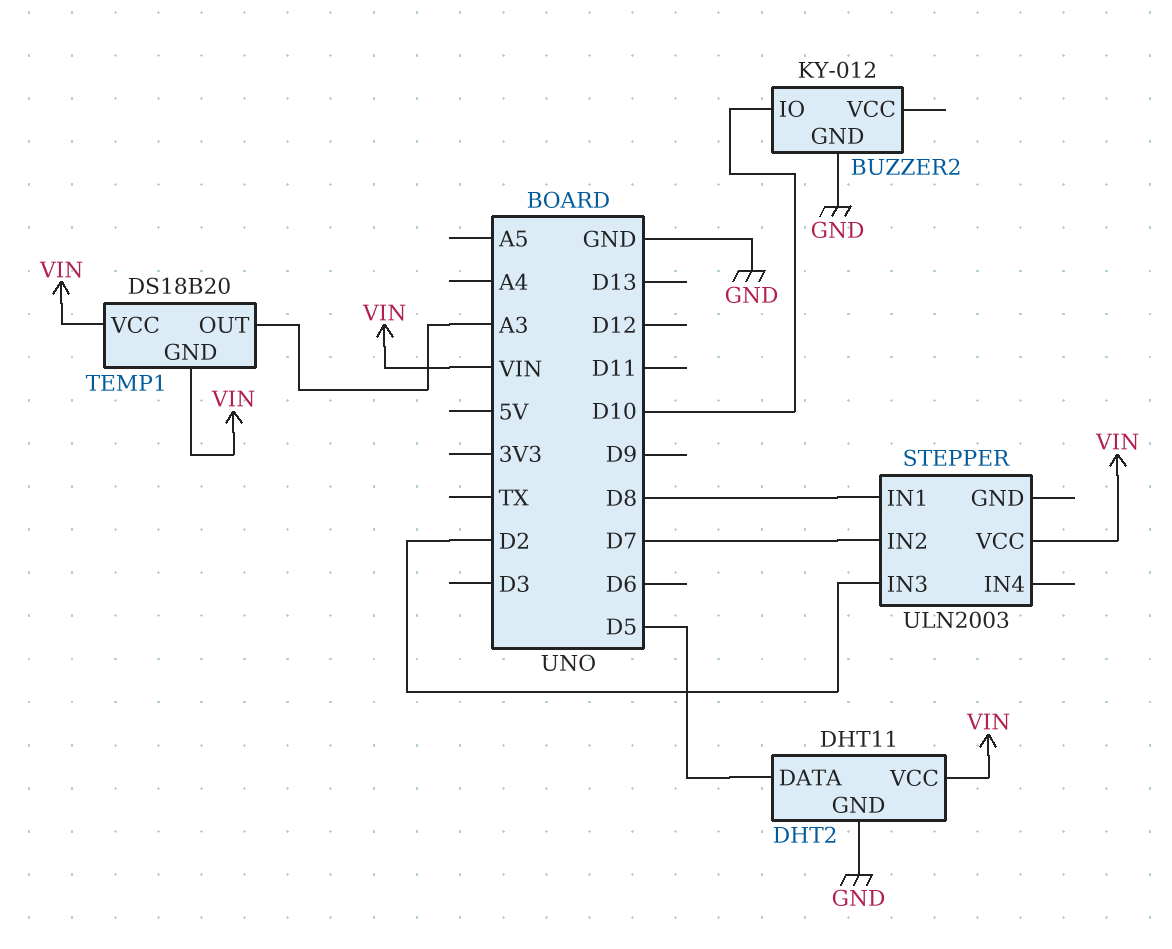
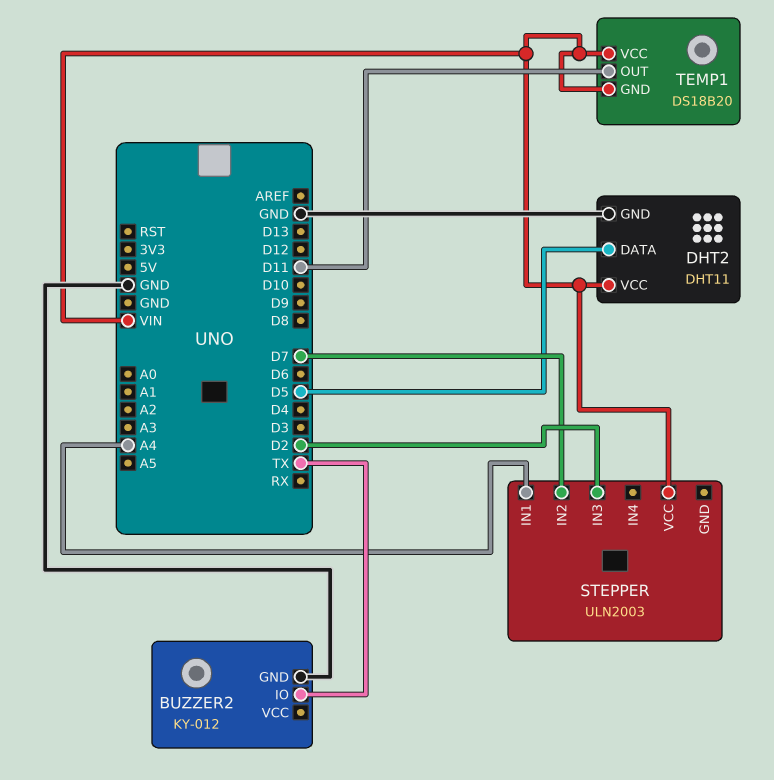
BUZZER2 pin IO: D10 -> TX
STEPPER pin IN1: D8 -> A4
TEMP1 pin OUT: A3 -> D11

